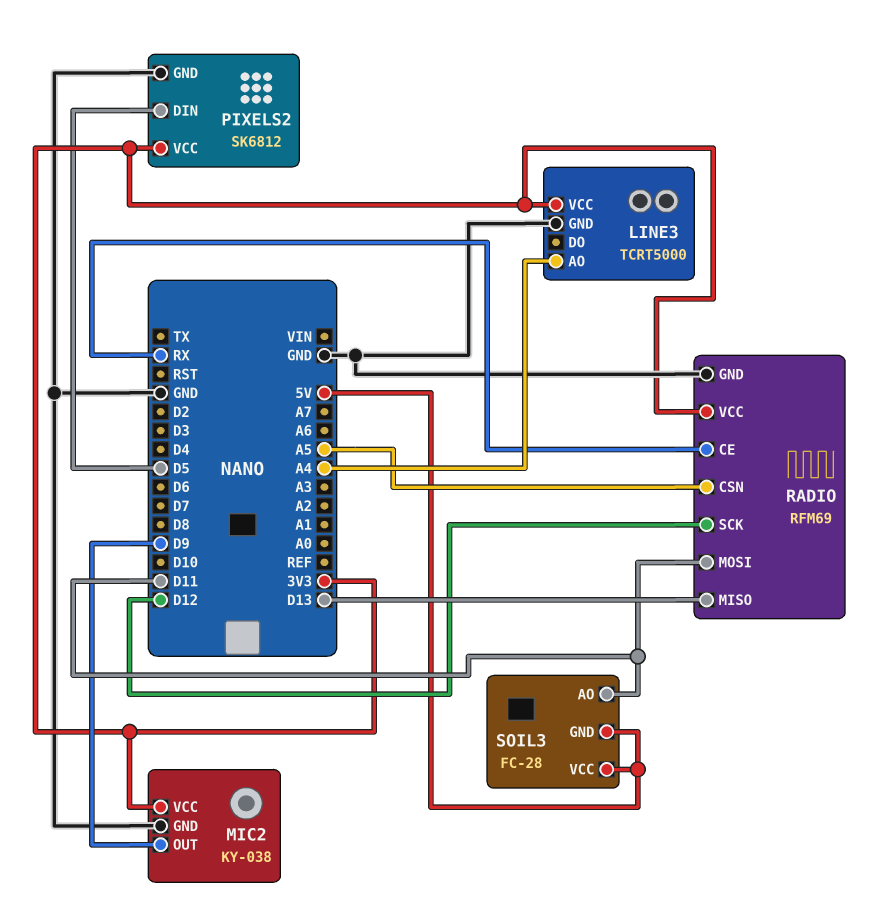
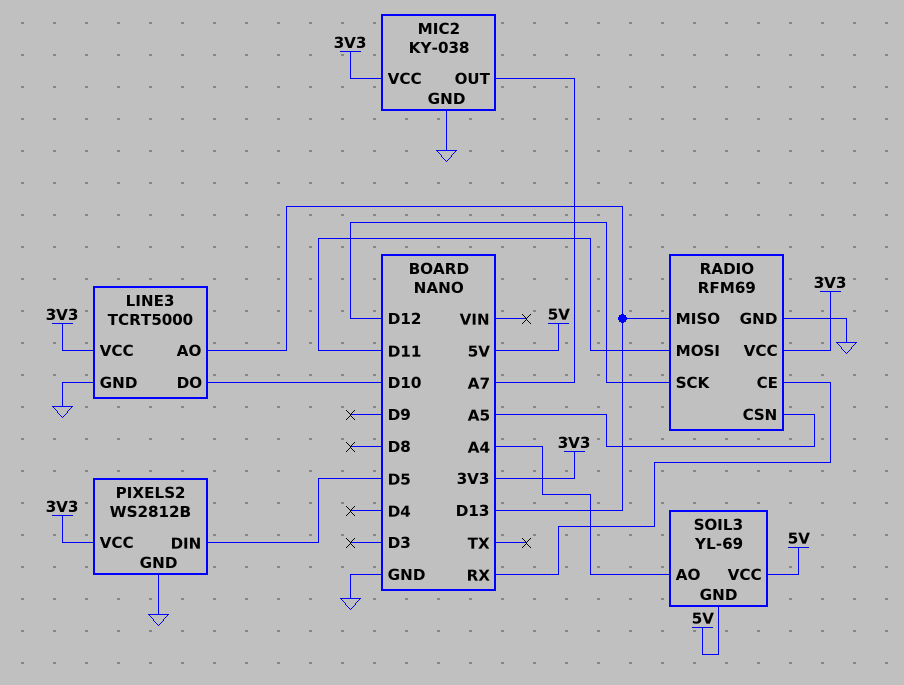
LINE3 pin AO: A4 -> D13
LINE3 pin DO: none -> D10
MIC2 pin OUT: D9 -> A7
PIXELS2: SK6812 -> WS2812B
SOIL3: FC-28 -> YL-69
SOIL3 pin AO: D11 -> A4

